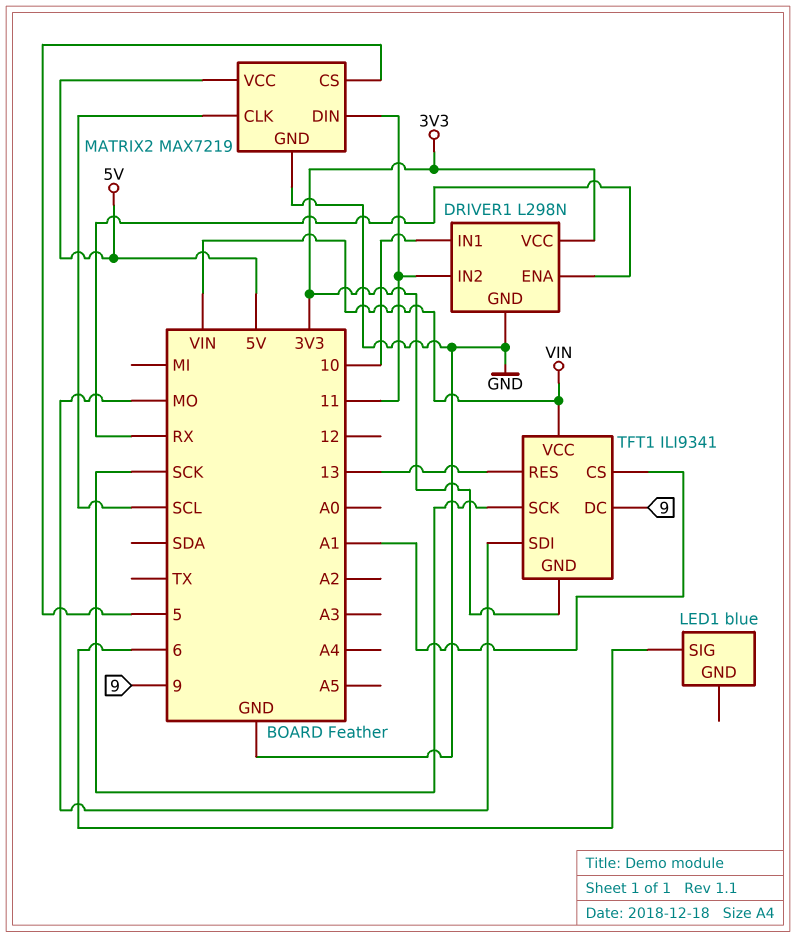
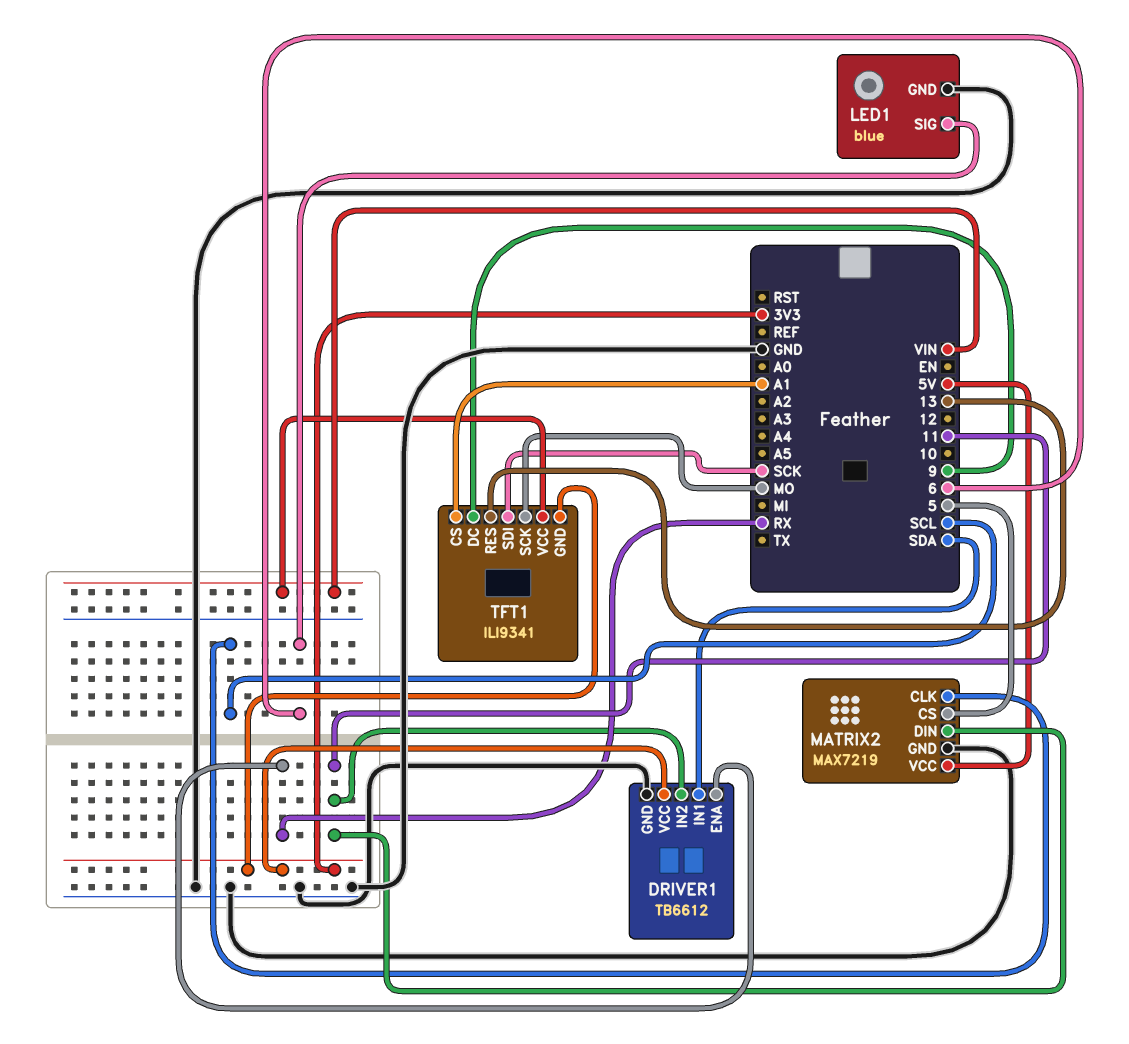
DRIVER1: L298N -> TB6612
DRIVER1 pin IN1: 10 -> SDA
LED1 pin GND: none -> GND
TFT1 pin SCK: SCK -> MO
TFT1 pin SDI: MO -> SCK

